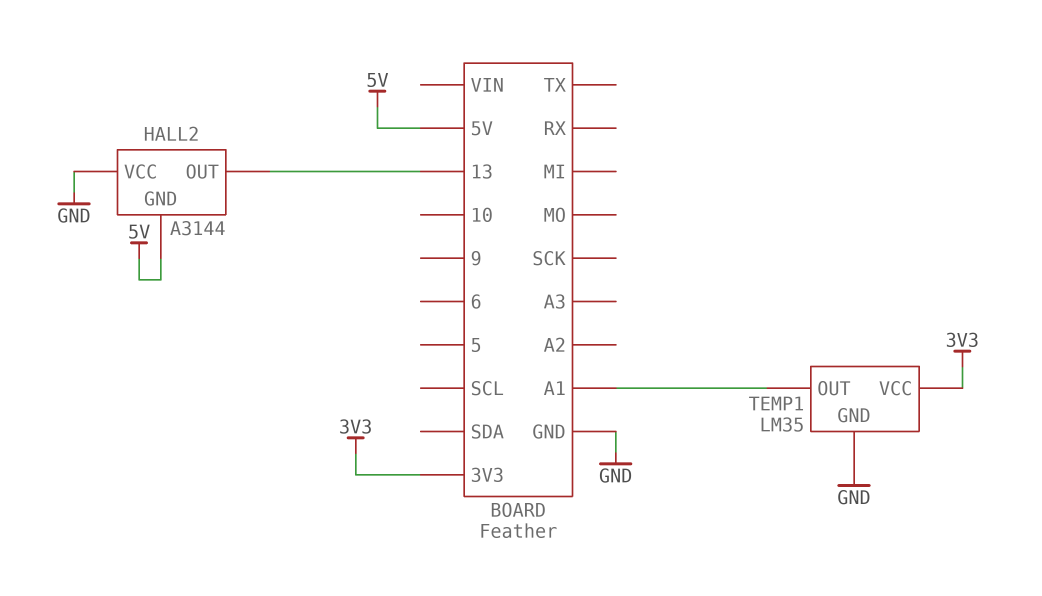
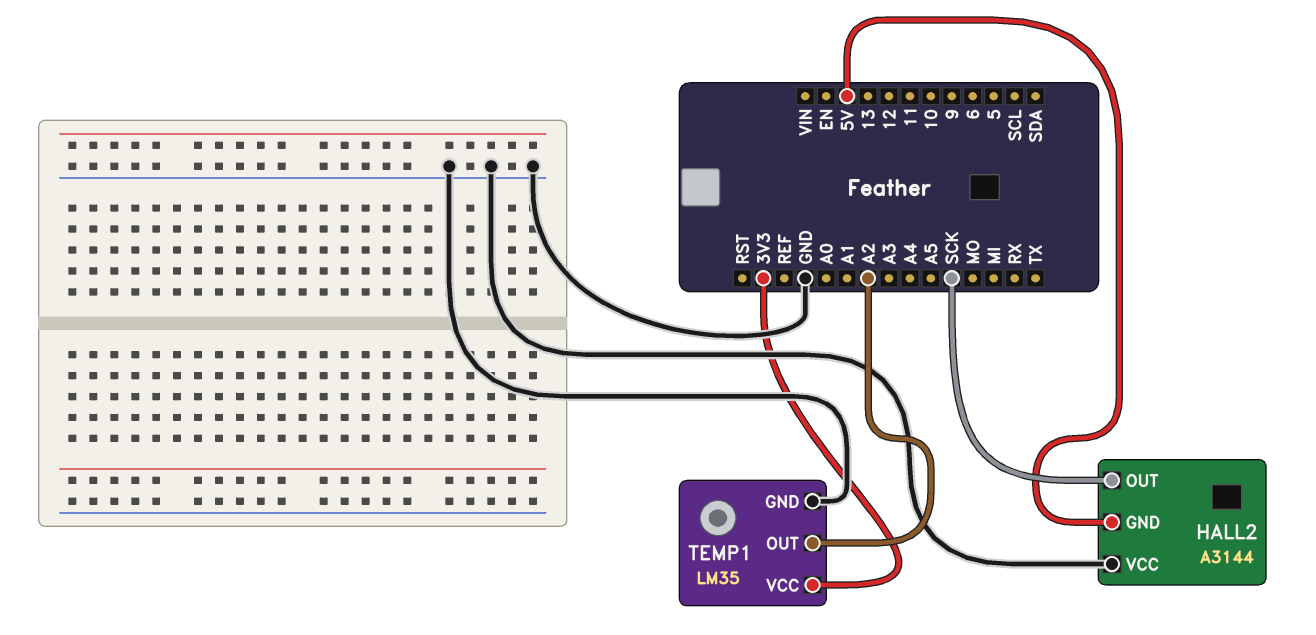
HALL2 pin OUT: 13 -> SCK
TEMP1 pin OUT: A1 -> A2

